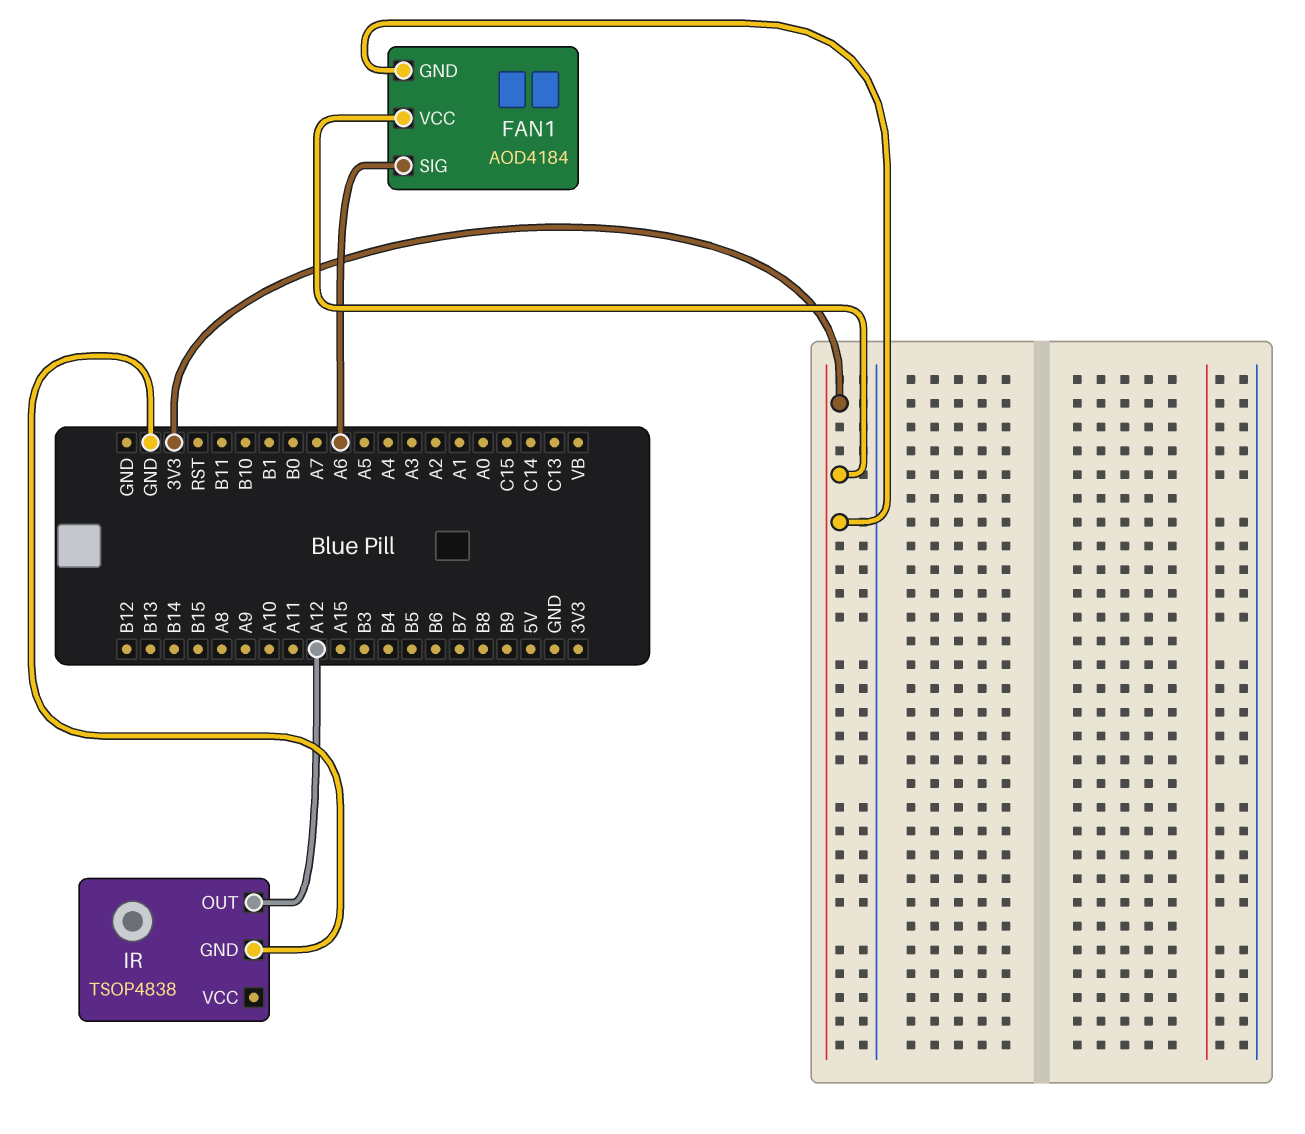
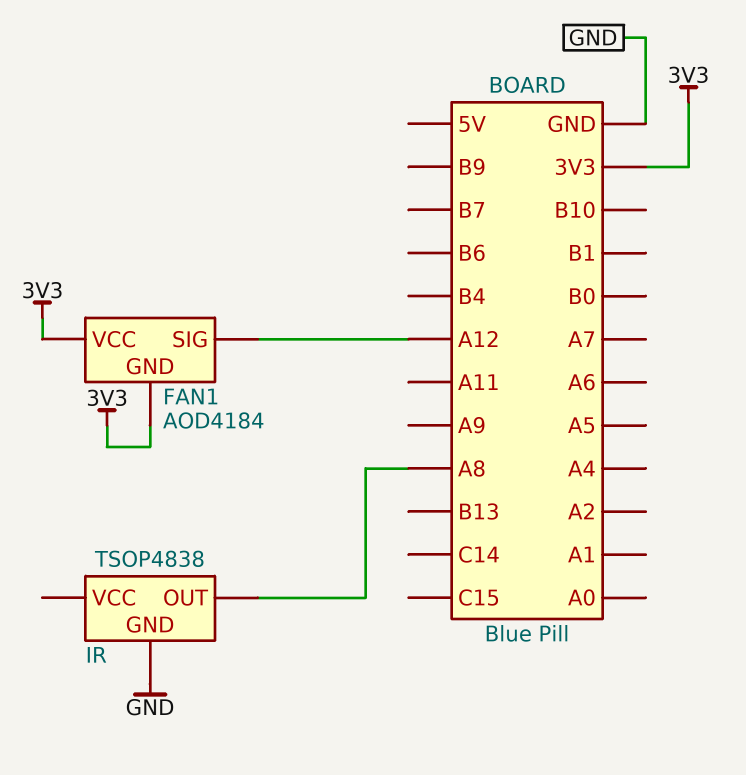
FAN1 pin SIG: A6 -> A12
IR pin OUT: A12 -> A8

